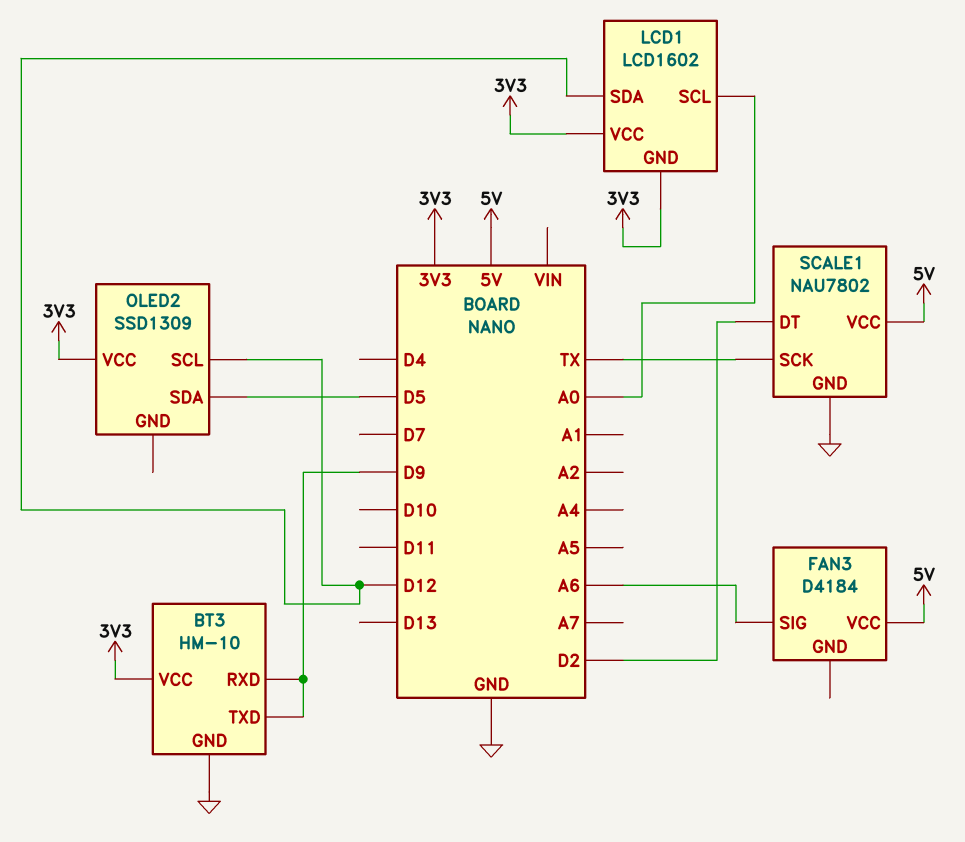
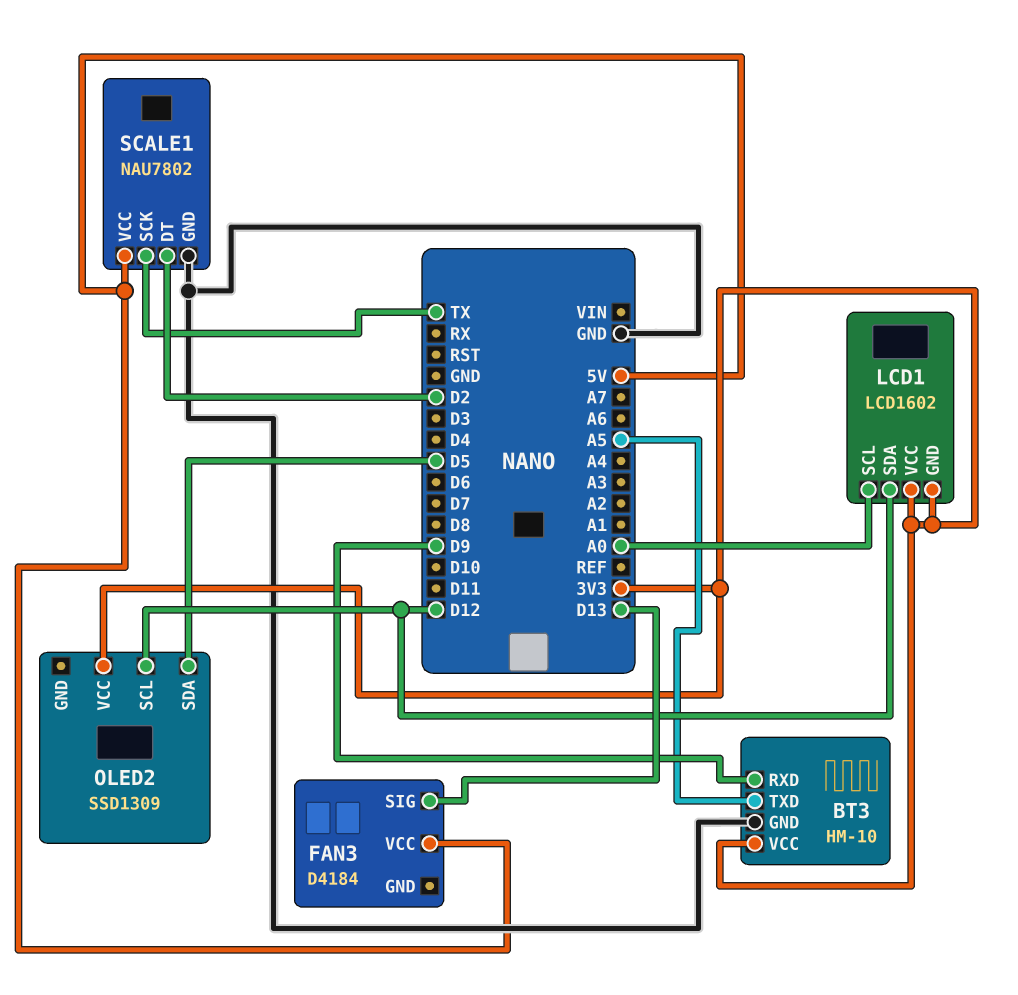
BT3 pin TXD: D9 -> A5
FAN3 pin SIG: A6 -> D13

